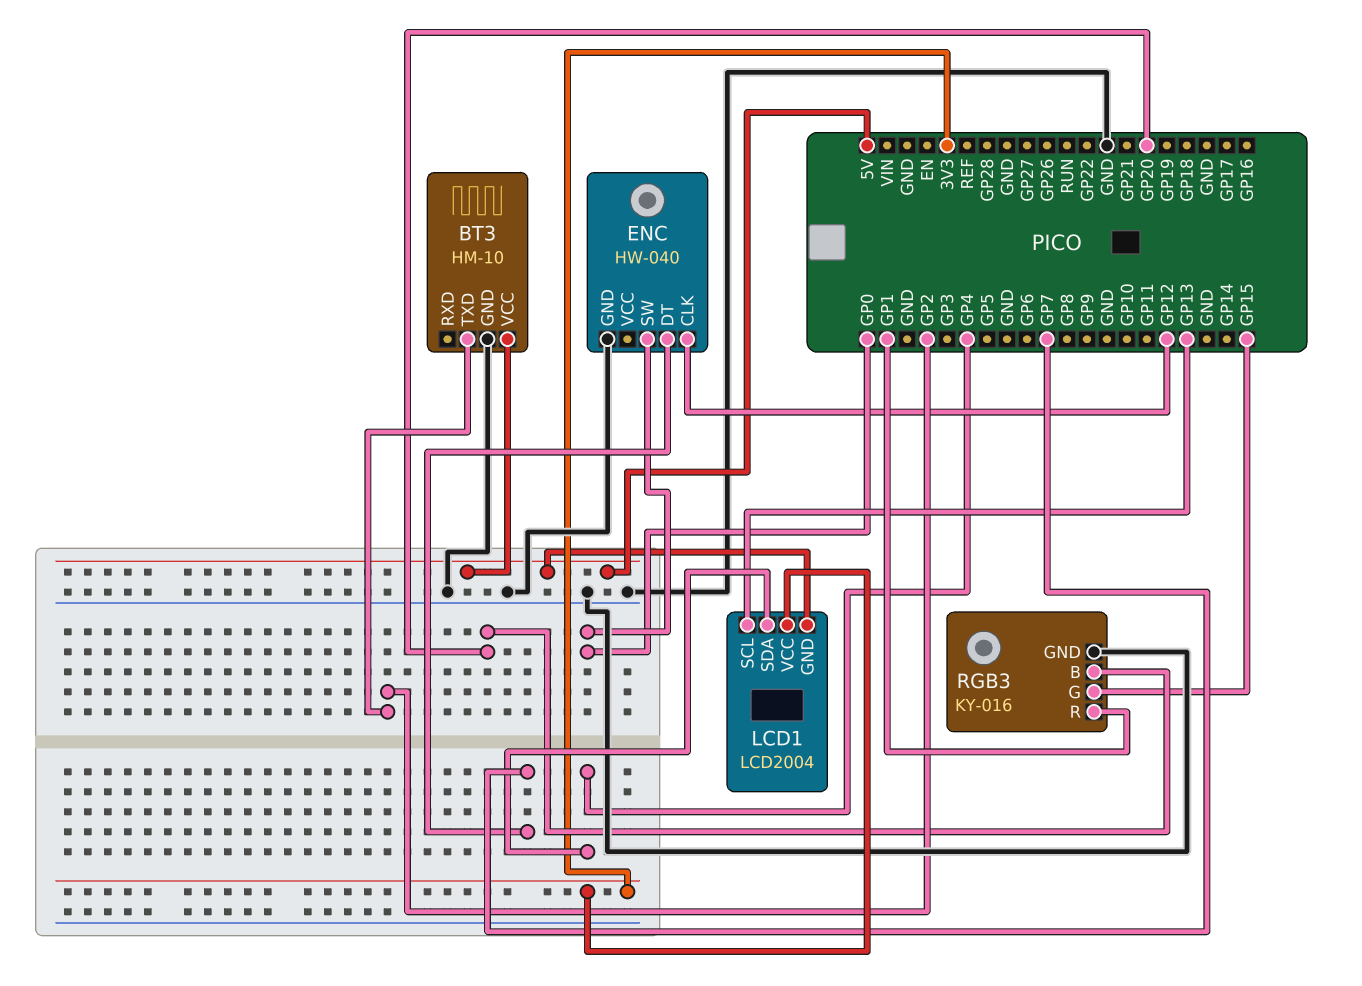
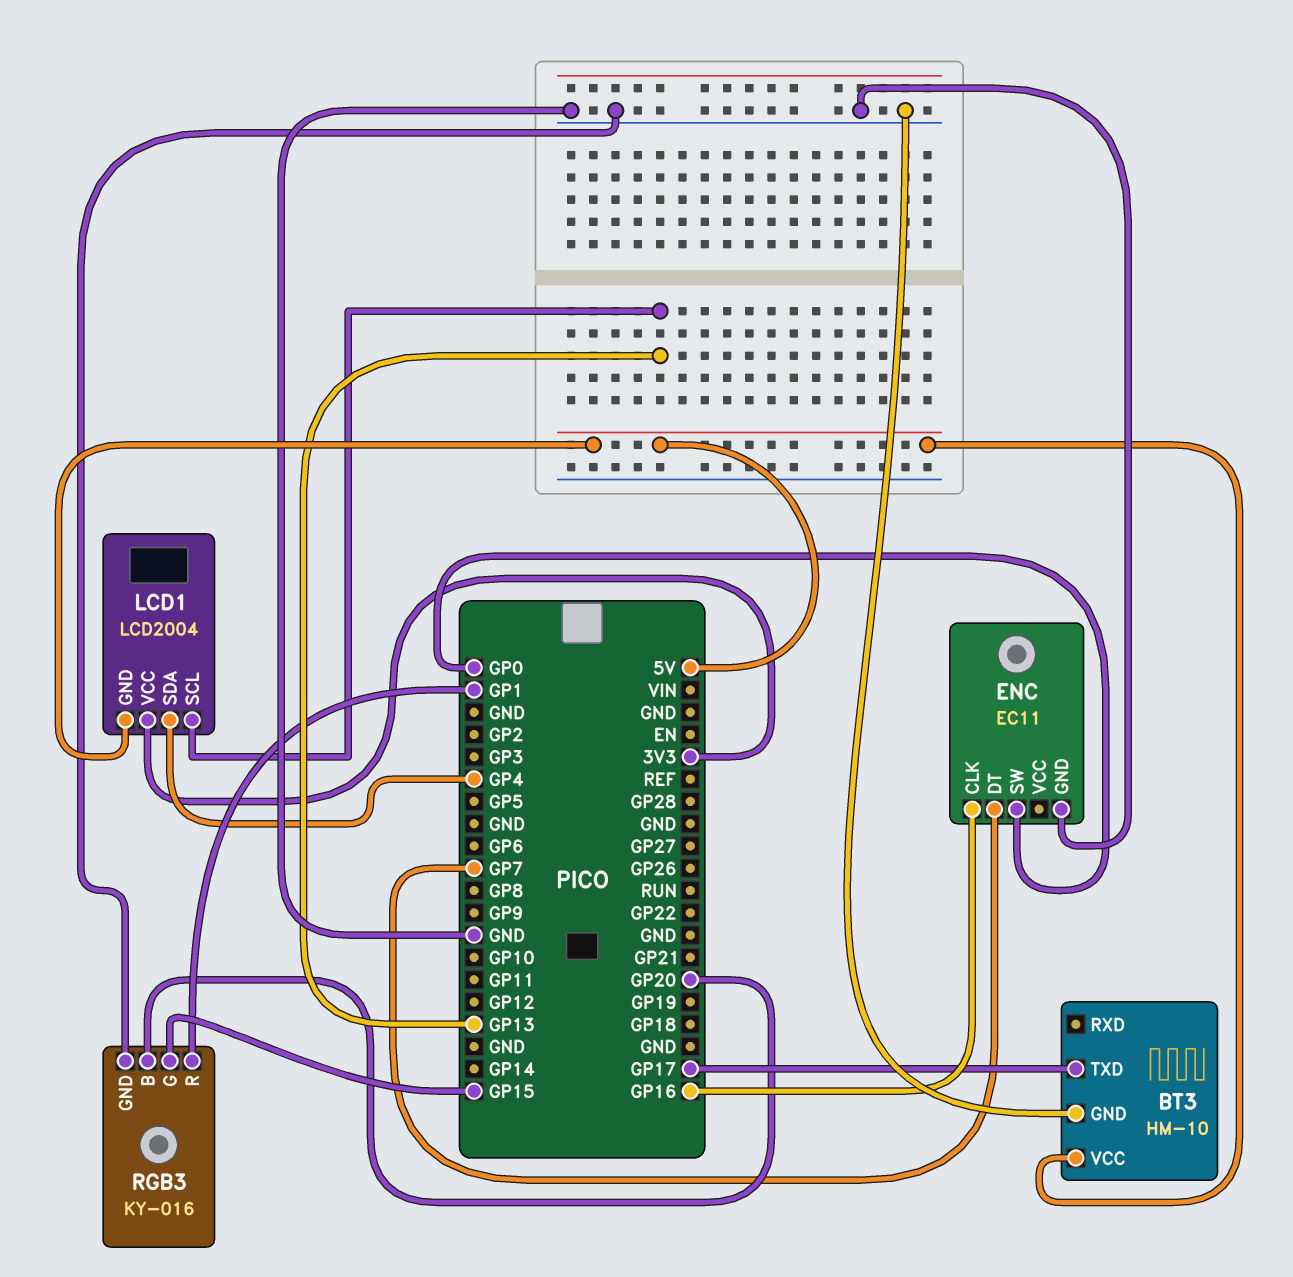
BT3 pin TXD: GP2 -> GP17
ENC: HW-040 -> EC11
ENC pin CLK: GP12 -> GP16

